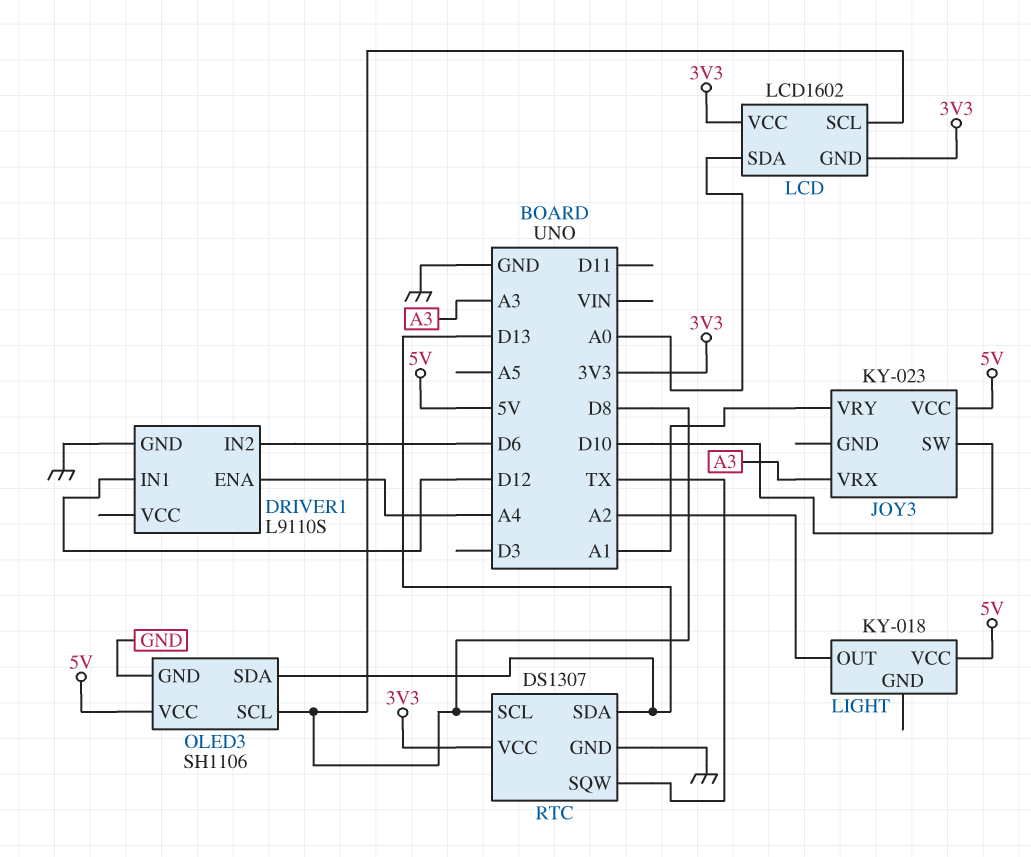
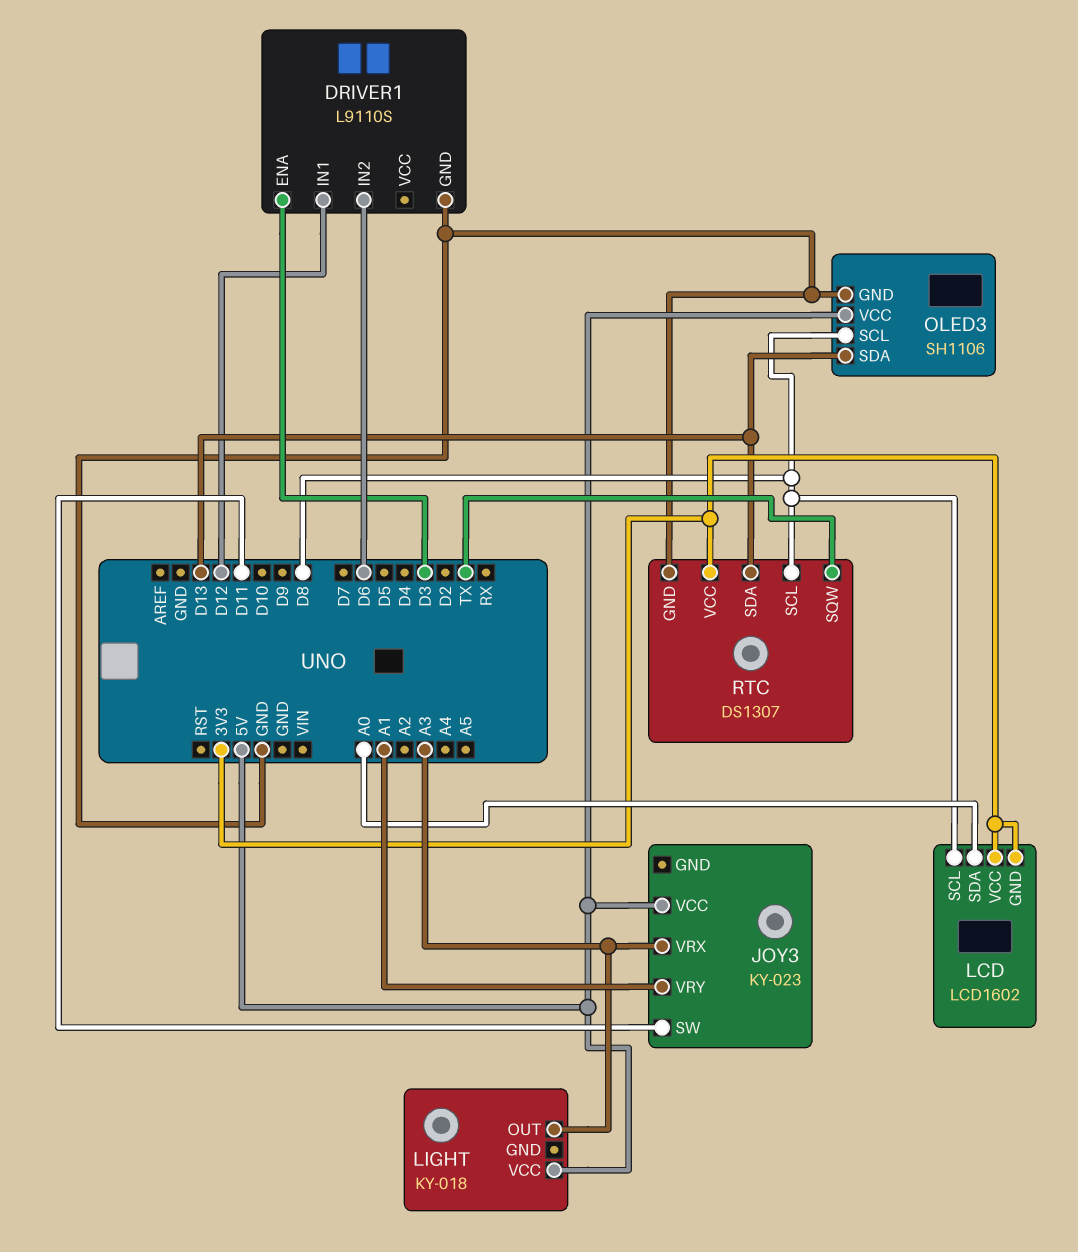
DRIVER1 pin ENA: A4 -> D3
JOY3 pin SW: D10 -> D11
LIGHT pin OUT: A2 -> A3

